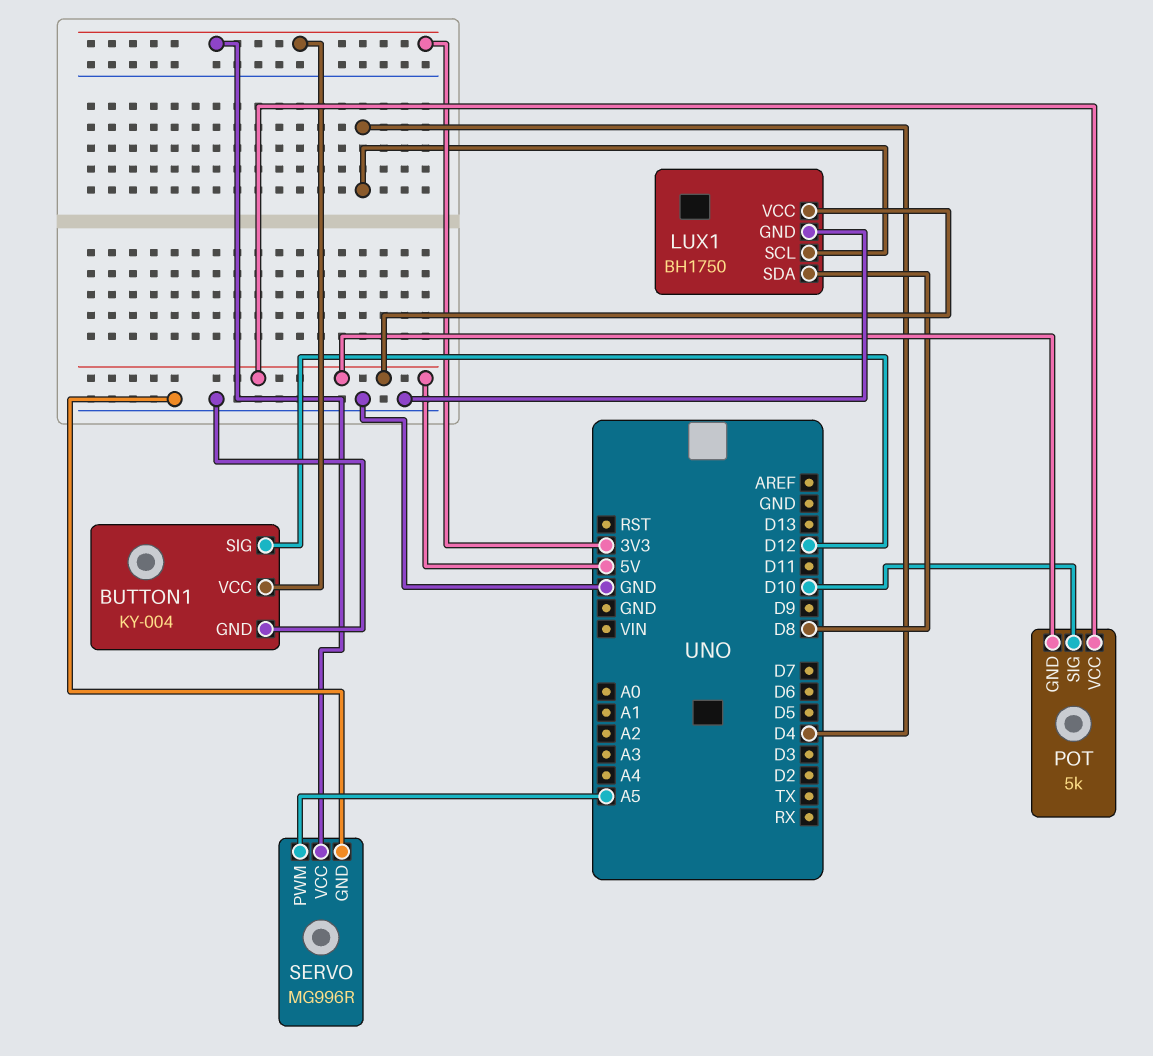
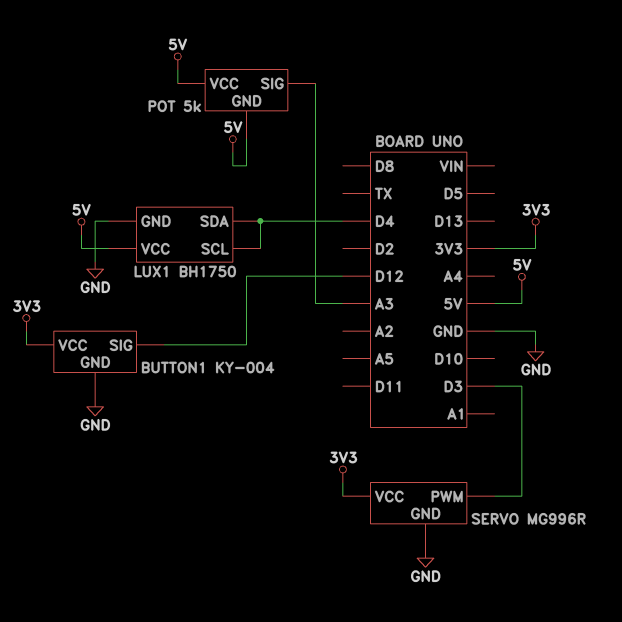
LUX1 pin SDA: D8 -> D4
POT pin SIG: D10 -> A3
SERVO pin PWM: A5 -> D3

